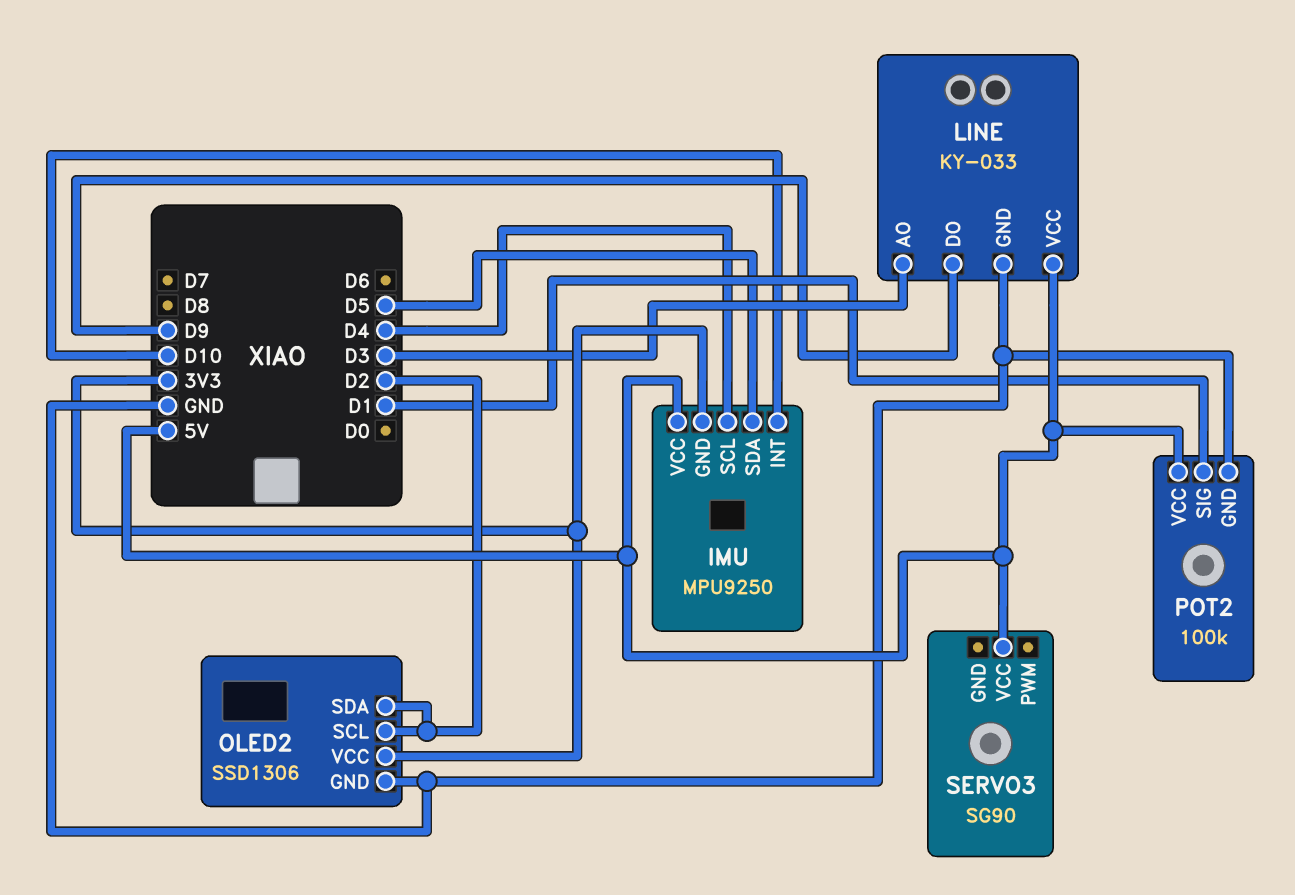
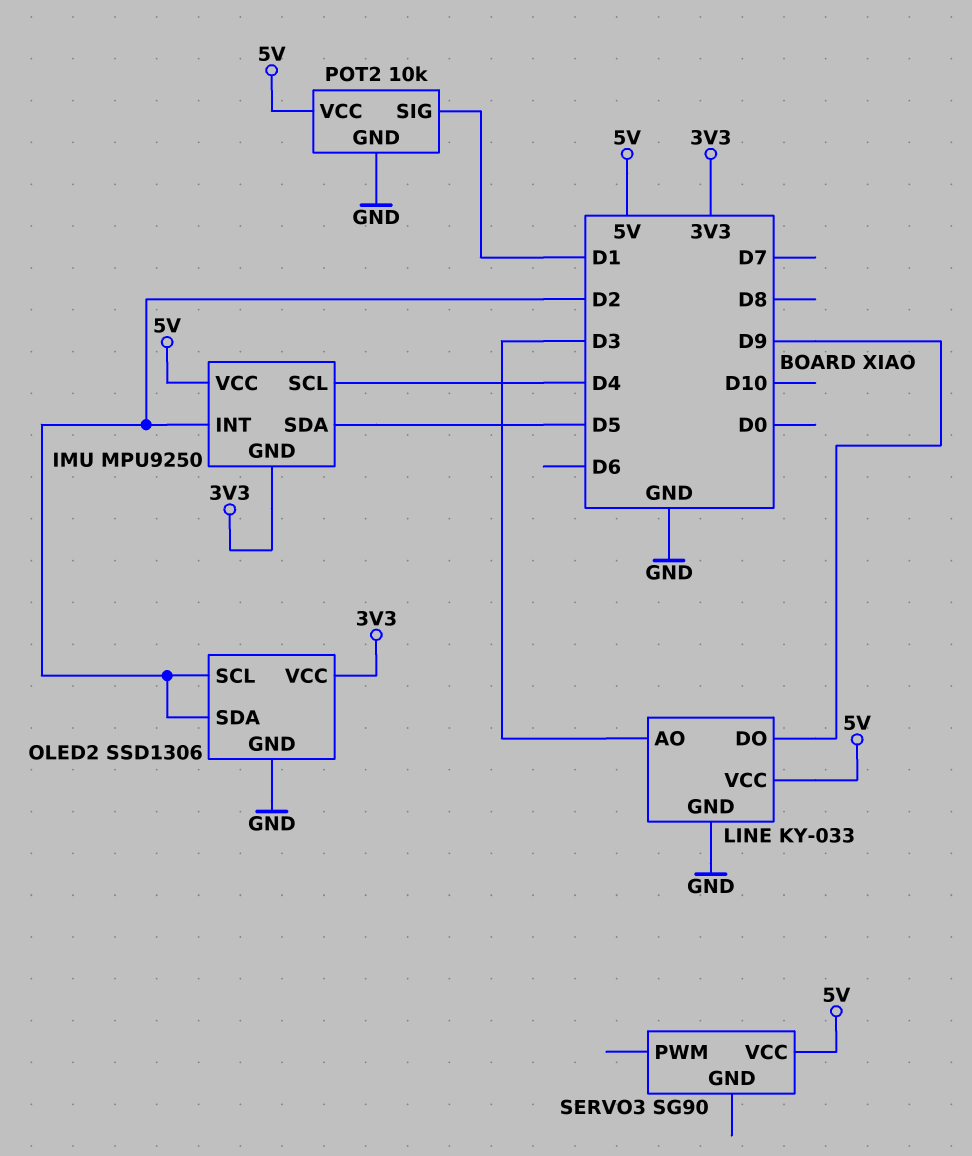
IMU pin INT: D10 -> D2
POT2: 100k -> 10k

